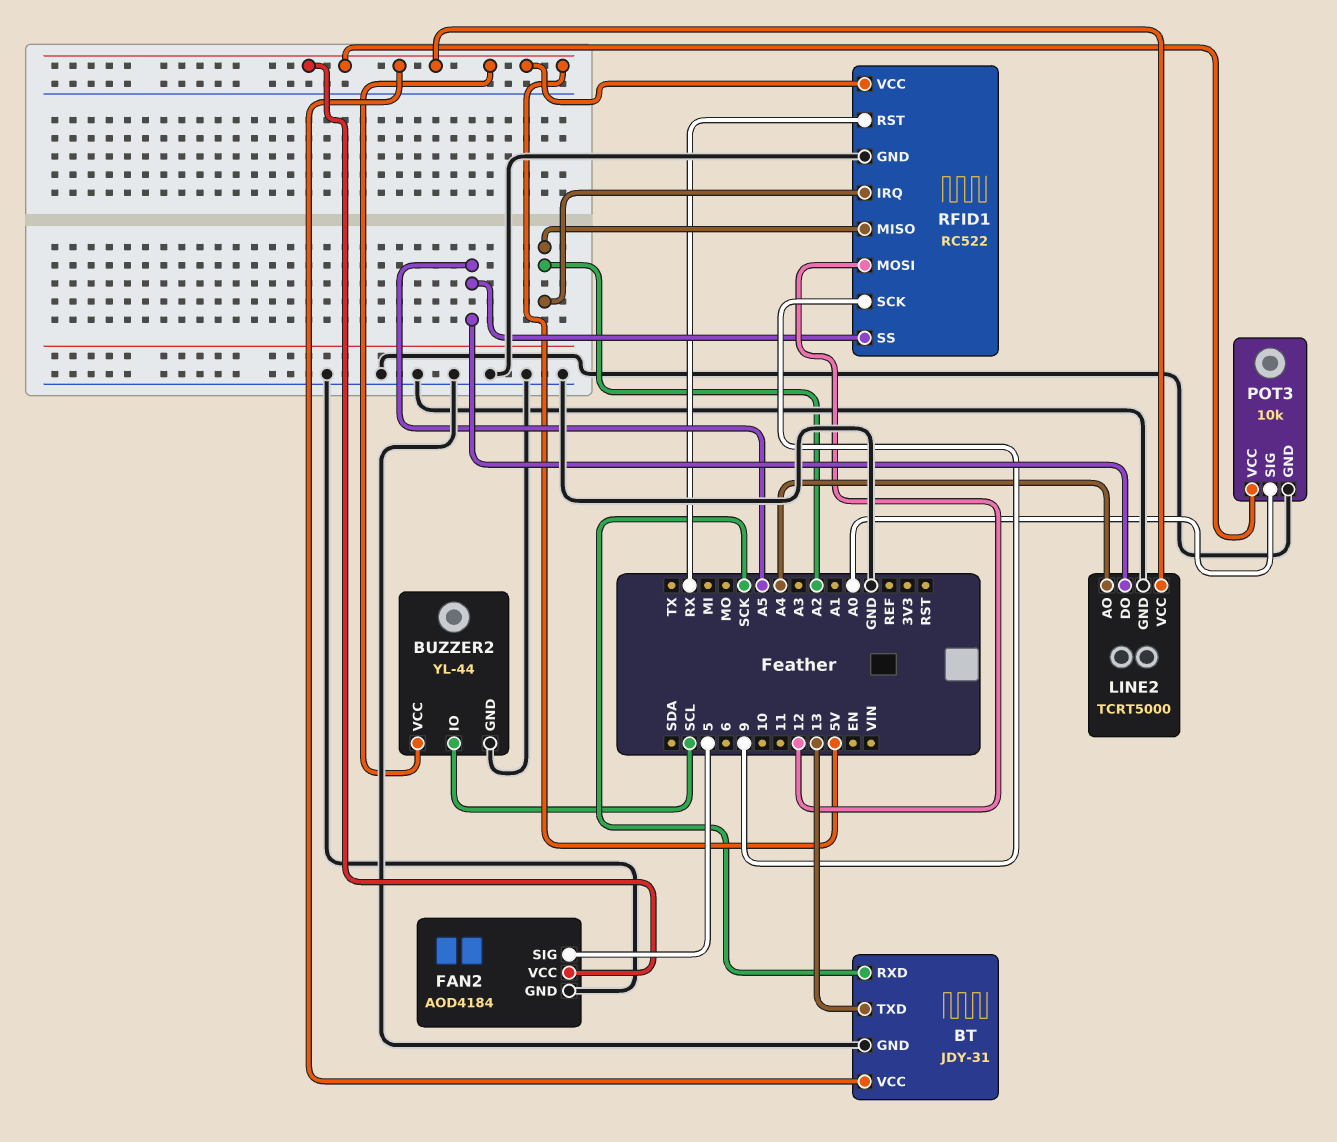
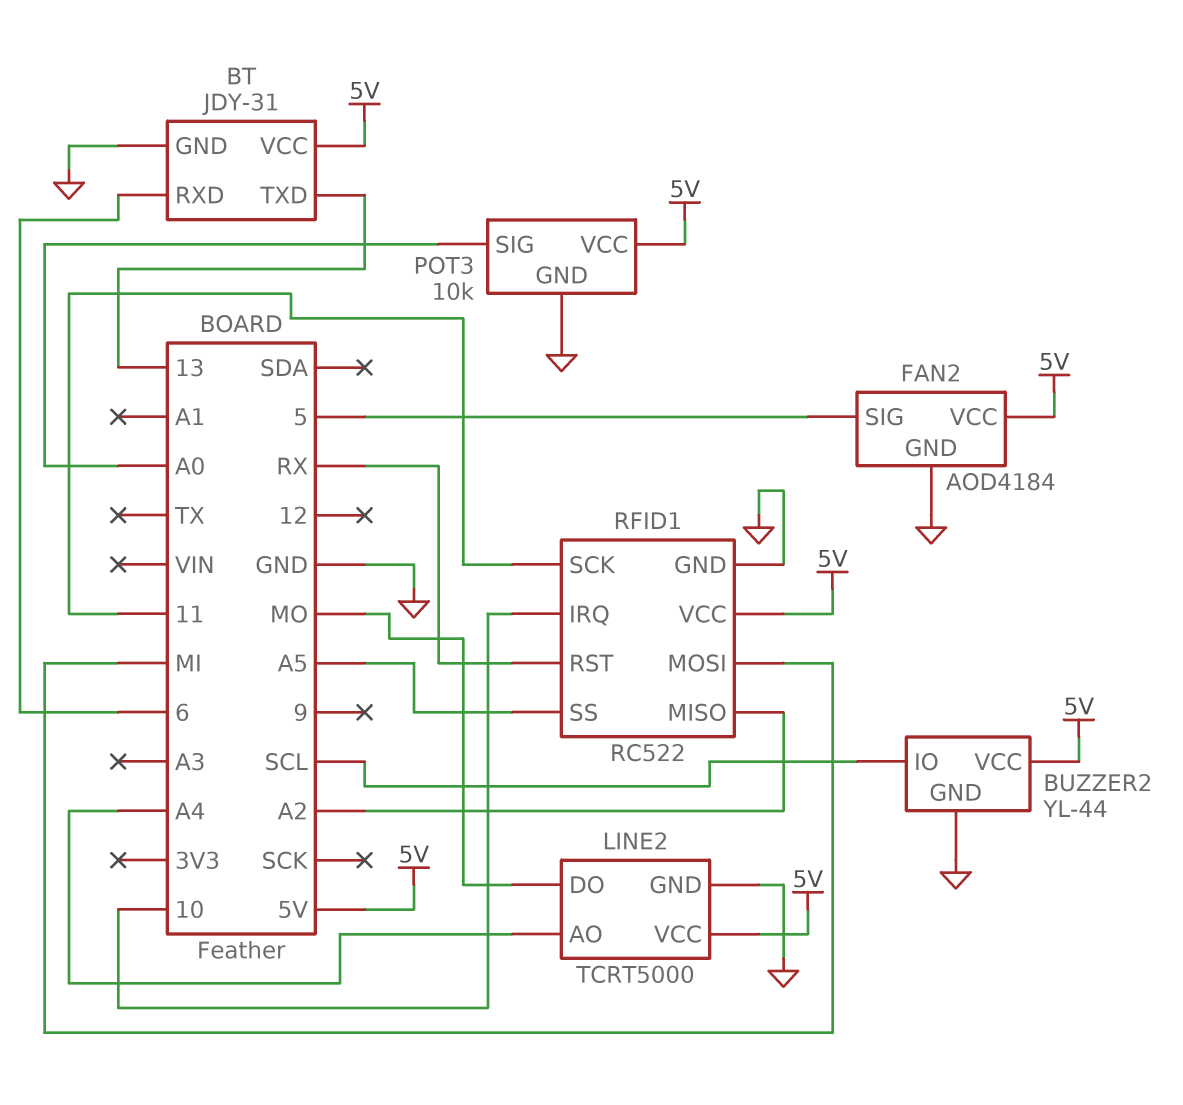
BT pin RXD: SCK -> 6
LINE2 pin DO: A5 -> MO
RFID1 pin IRQ: A2 -> 10
RFID1 pin MOSI: 12 -> MI
RFID1 pin SCK: 9 -> 11

